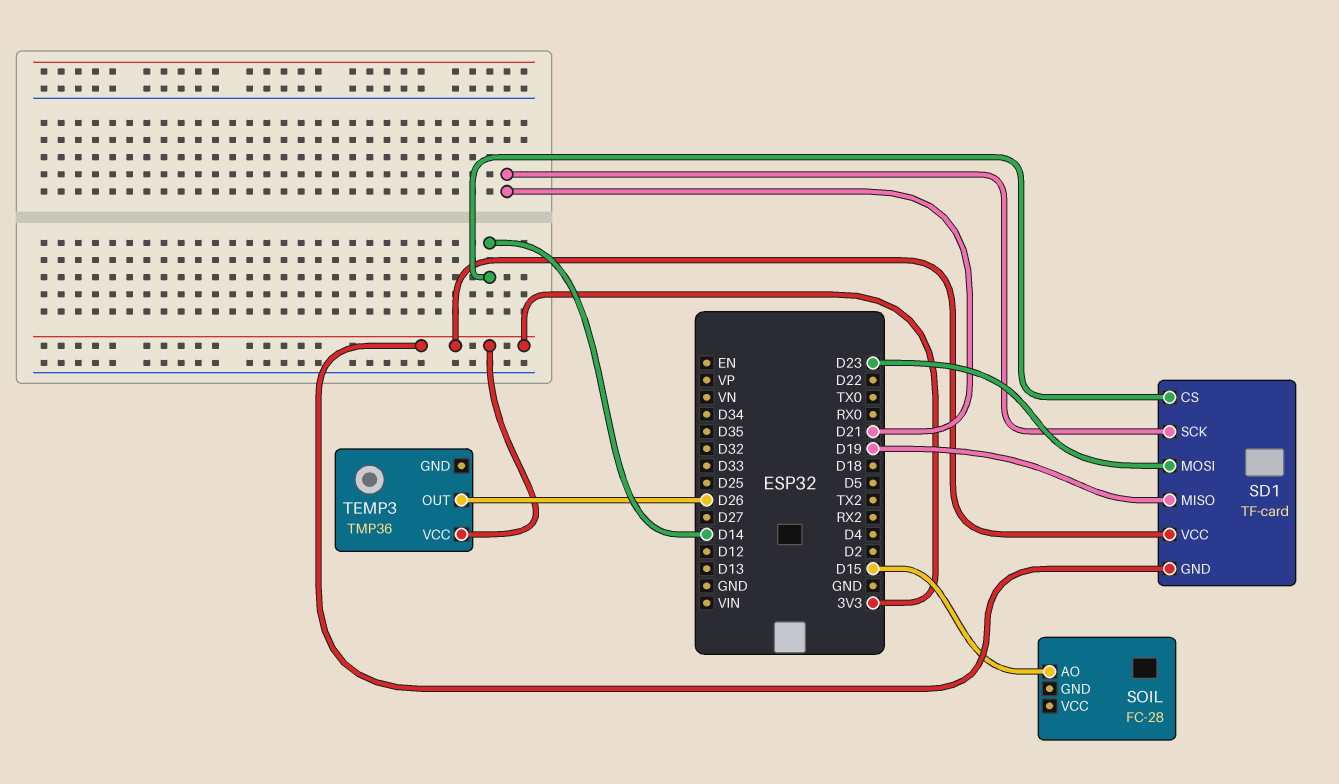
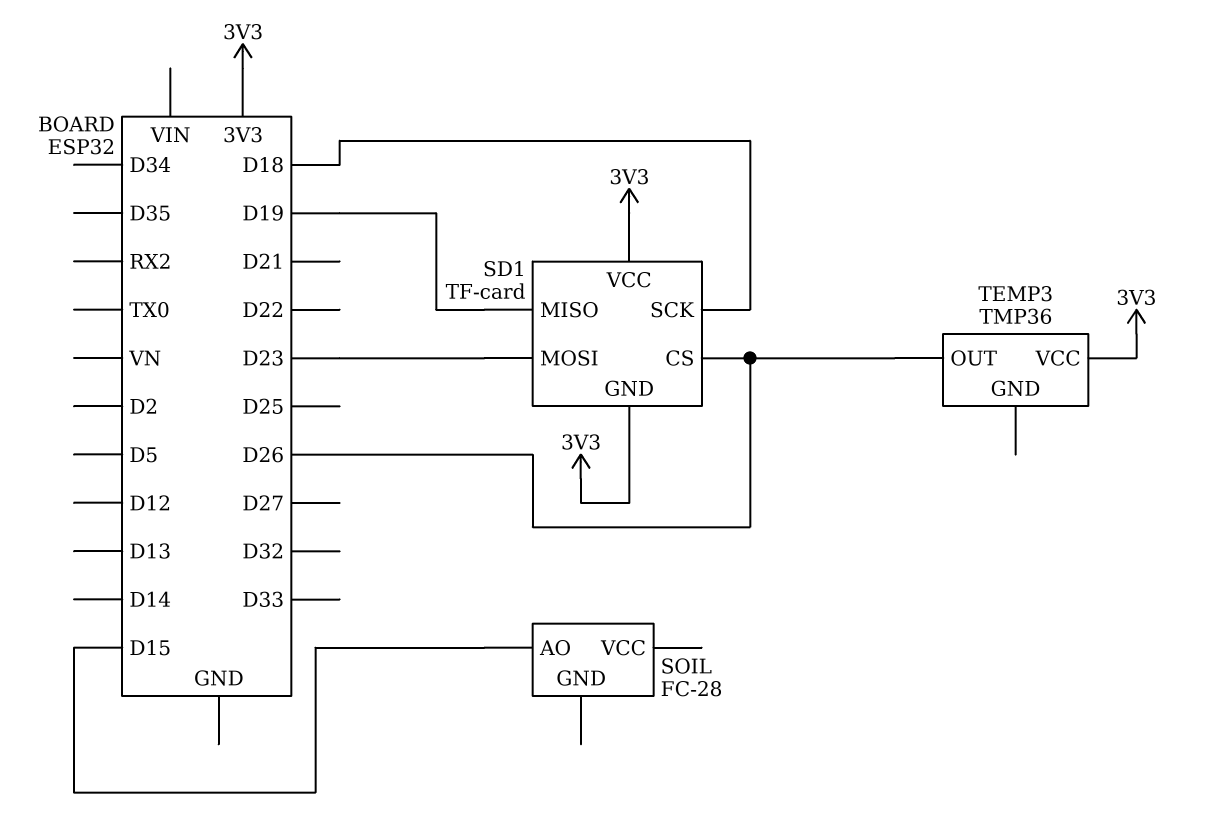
SD1 pin CS: D14 -> D26
SD1 pin SCK: D21 -> D18

